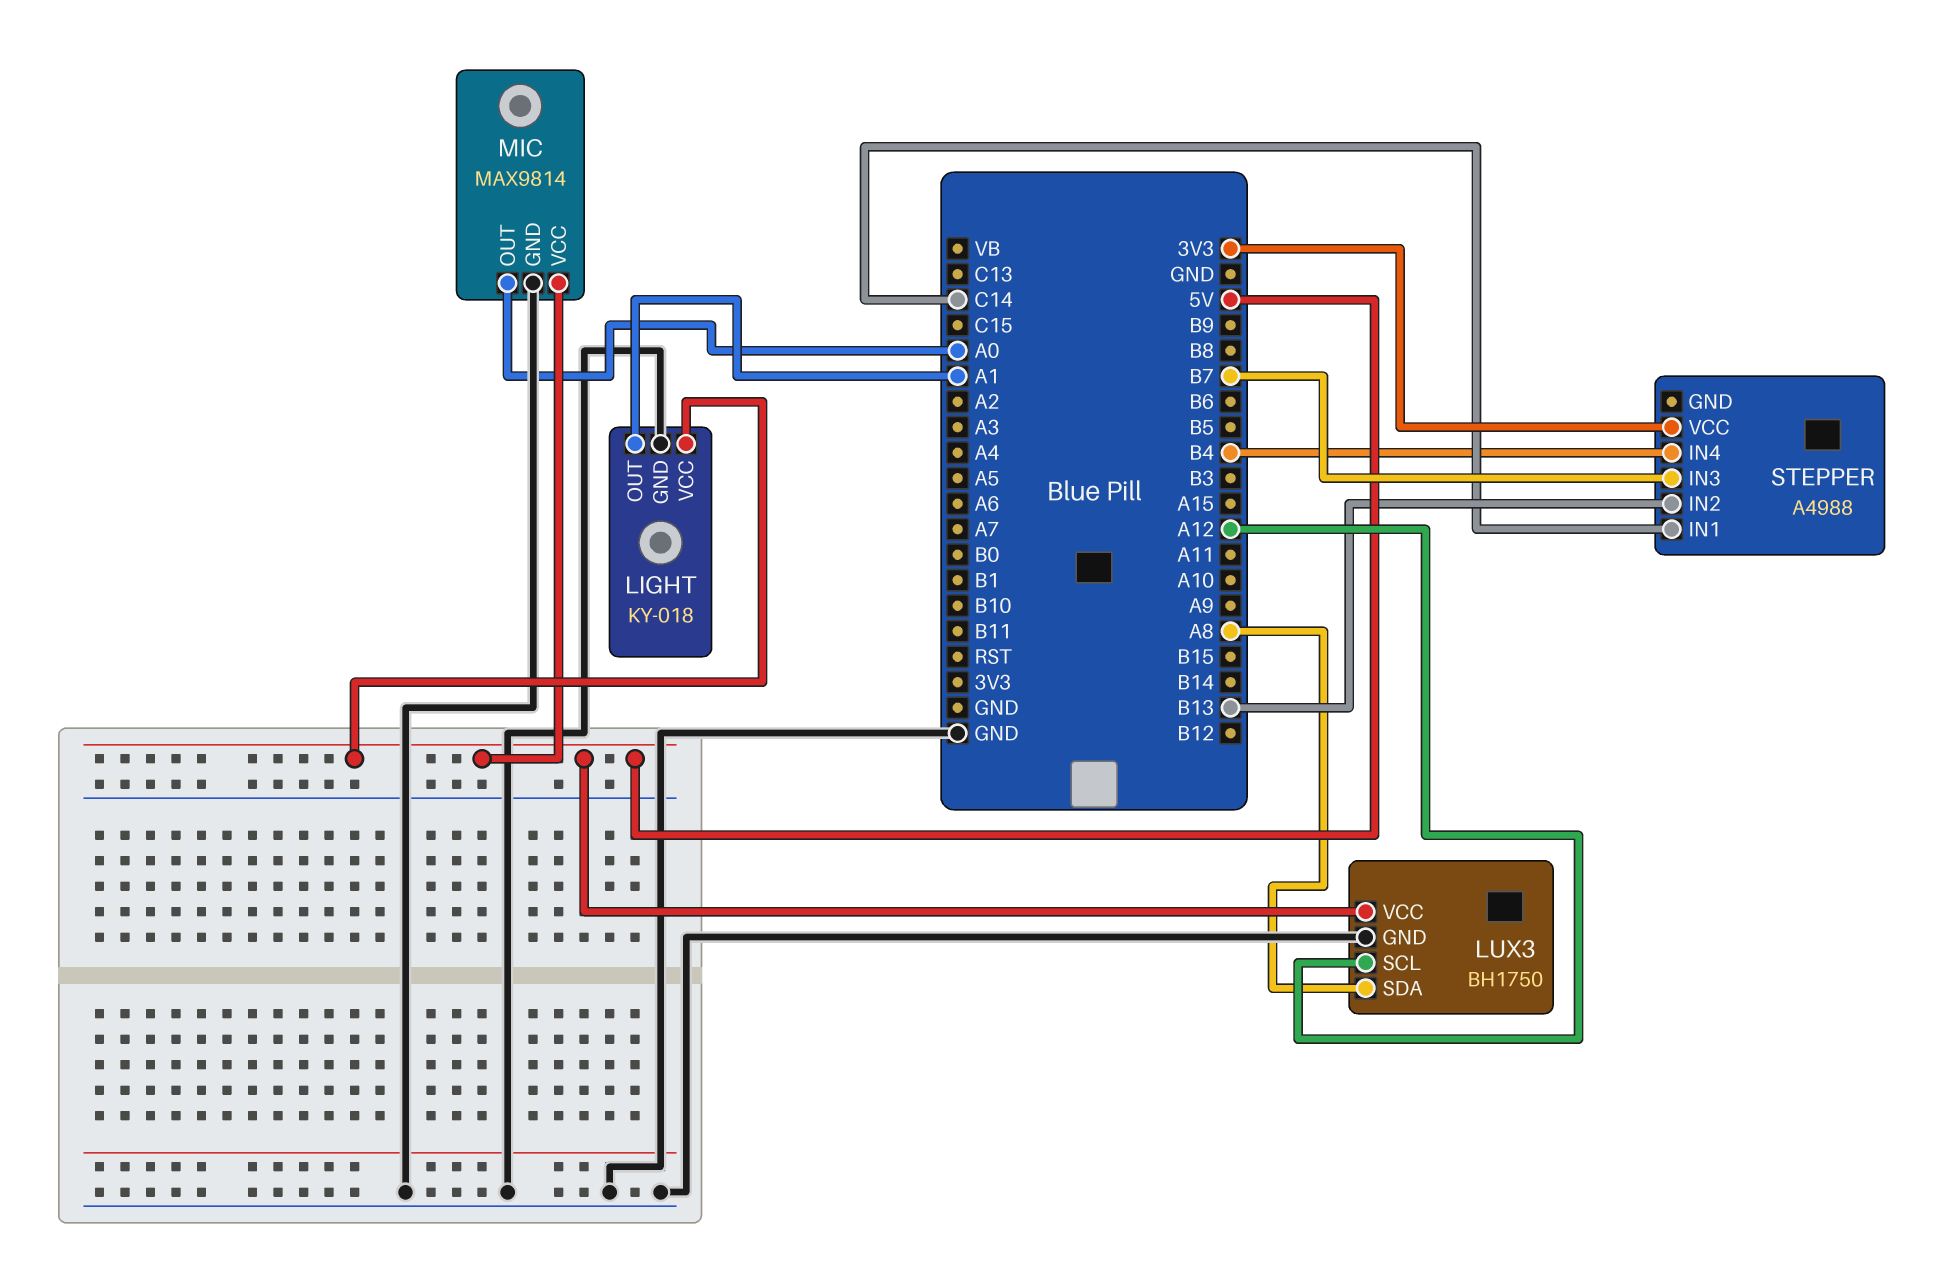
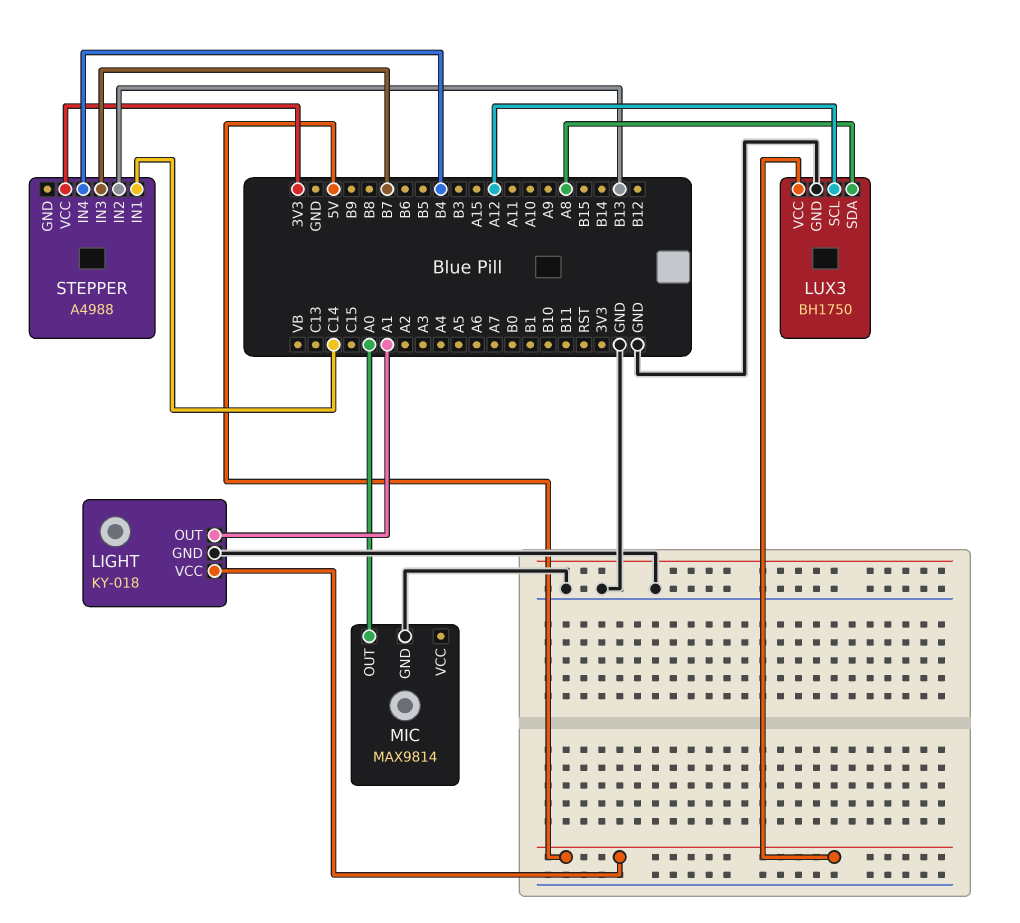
MIC pin VCC: 5V -> none

